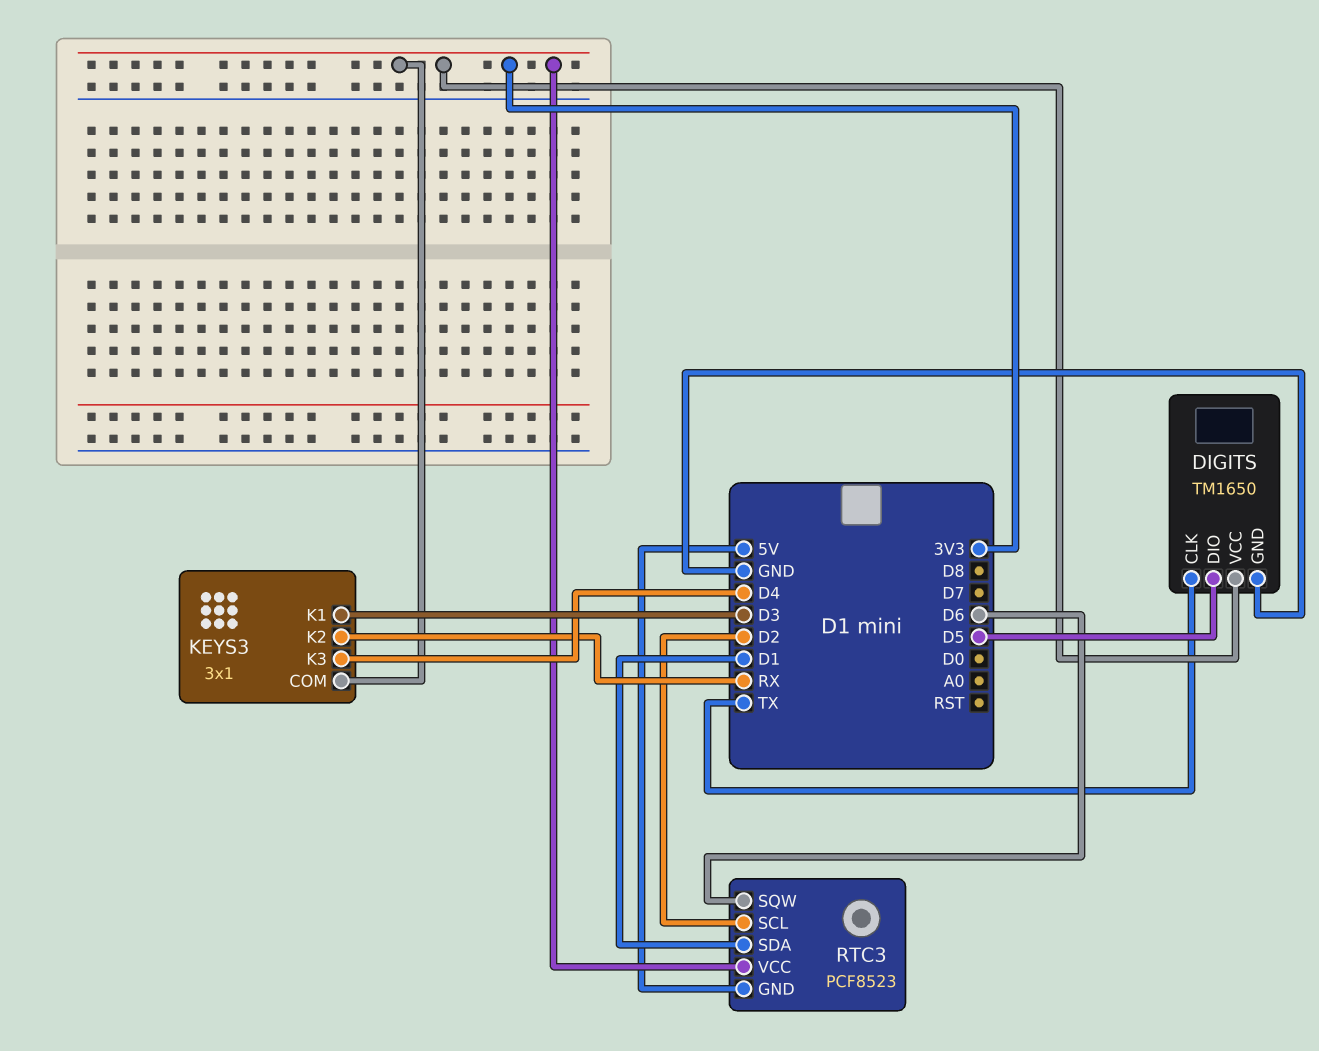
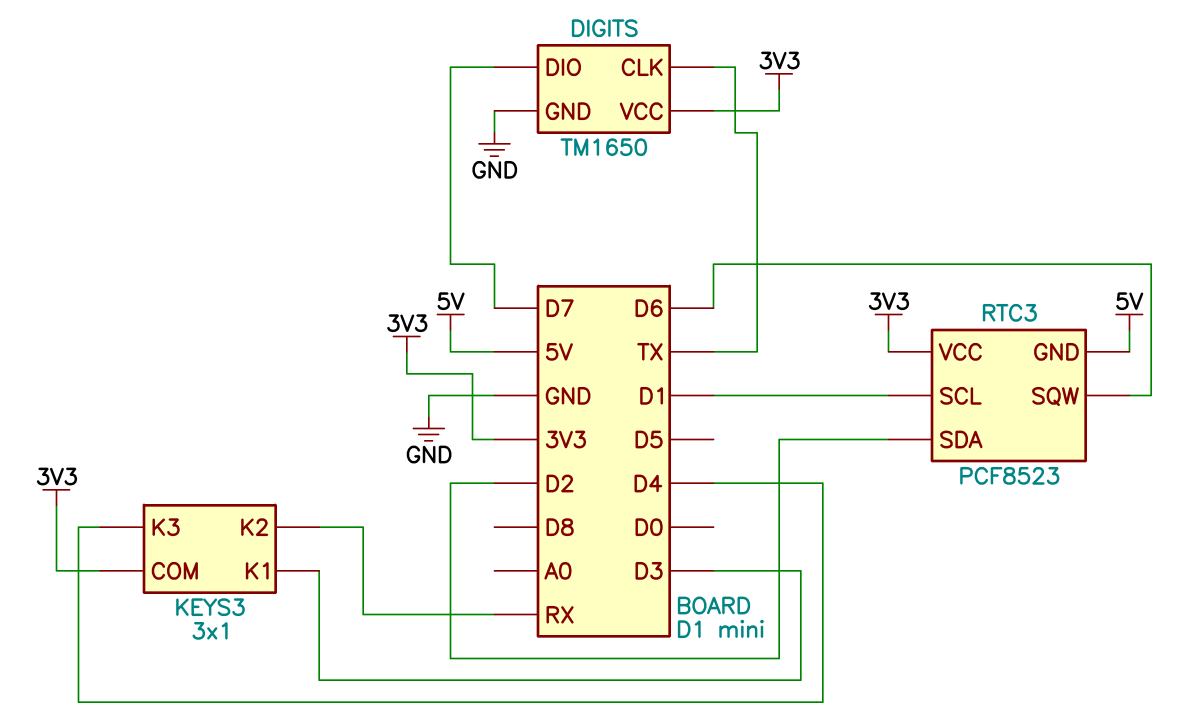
DIGITS pin DIO: D5 -> D7
RTC3 pin SCL: D2 -> D1
RTC3 pin SDA: D1 -> D2

